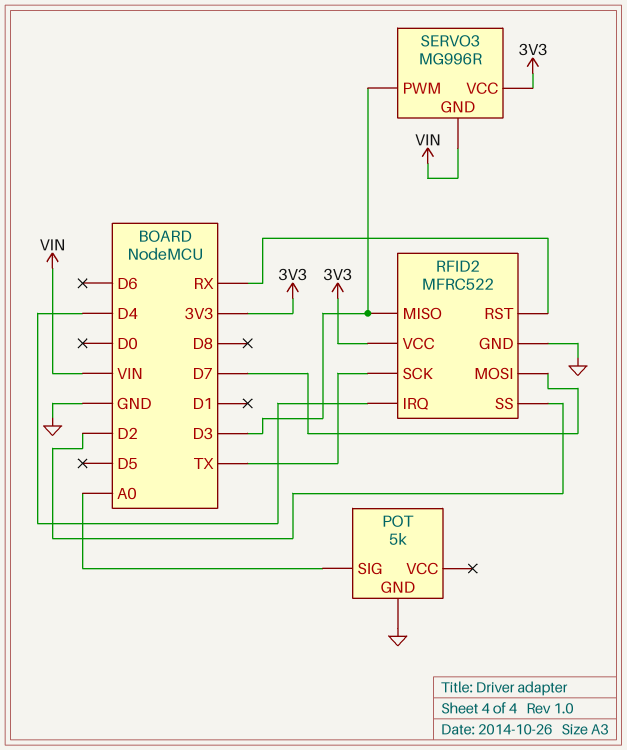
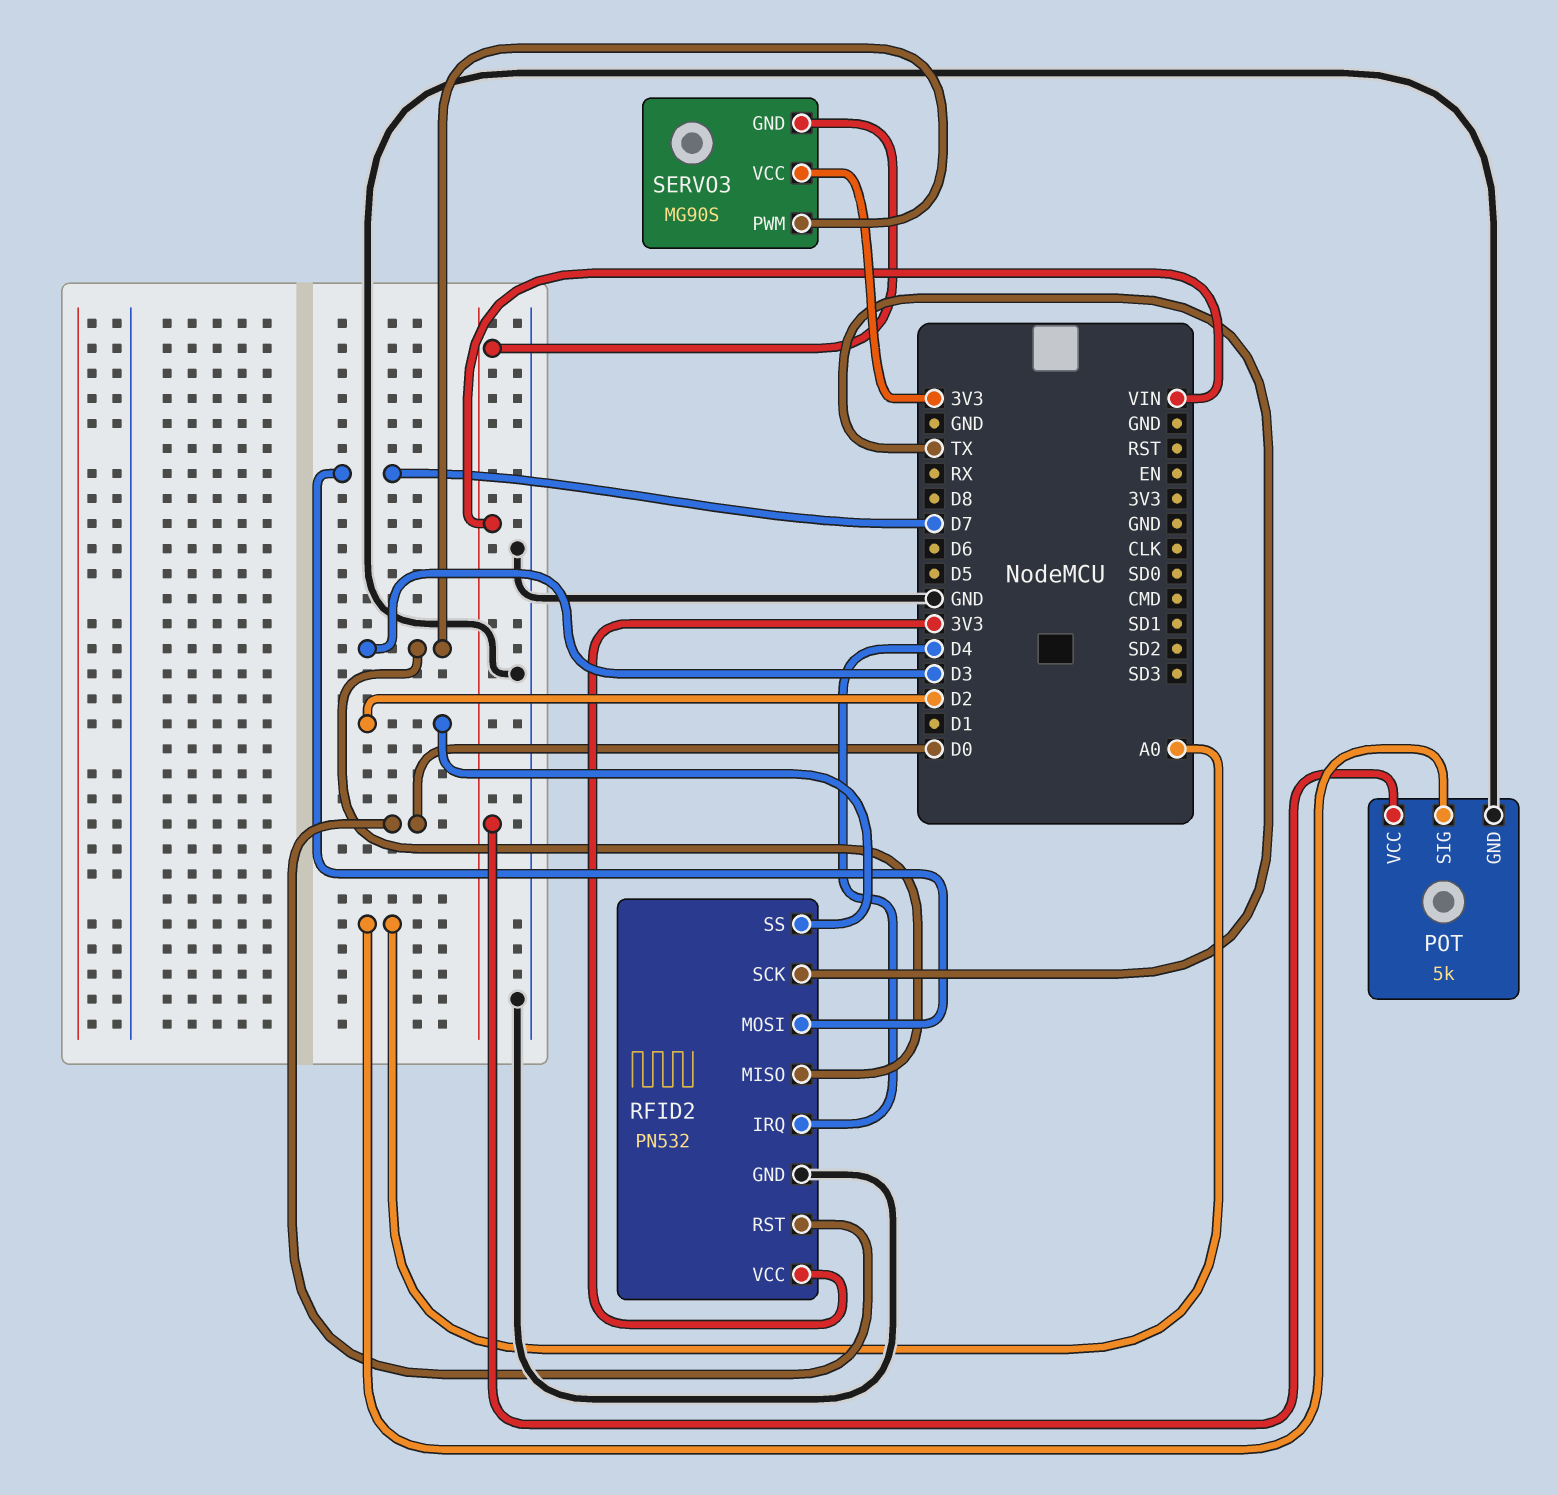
POT pin VCC: none -> VIN
RFID2: MFRC522 -> PN532
RFID2 pin RST: RX -> D0
SERVO3: MG996R -> MG90S

